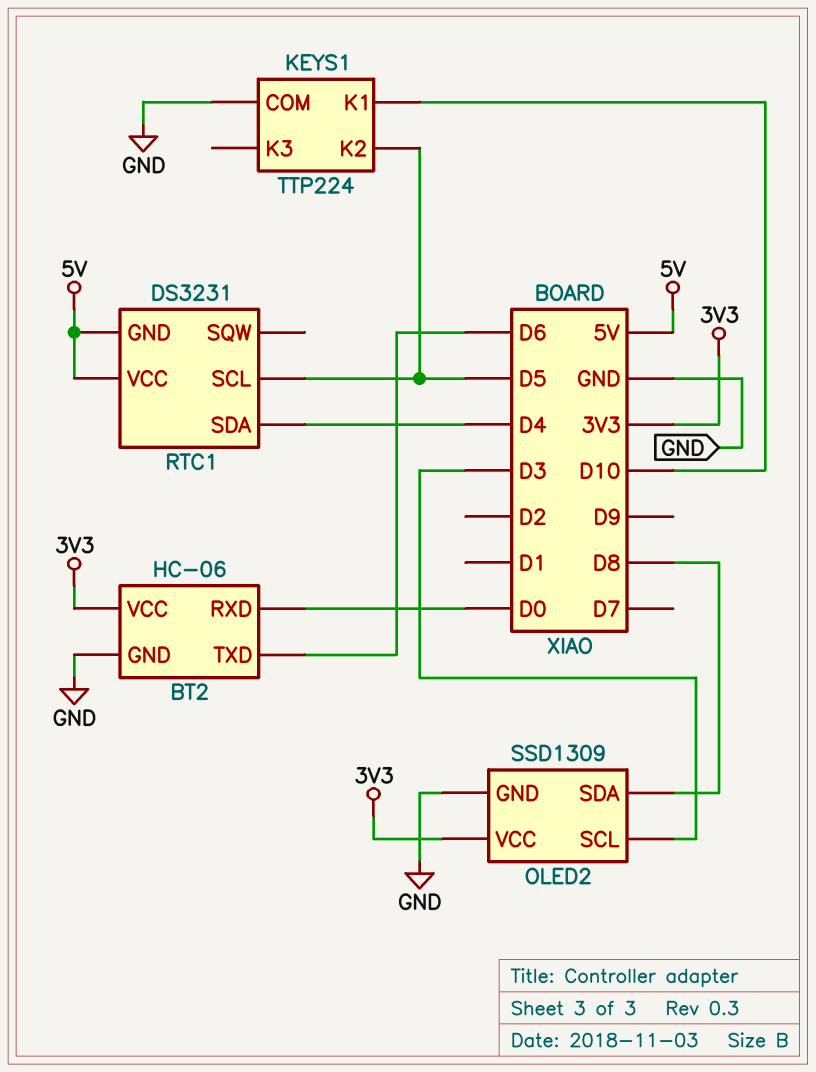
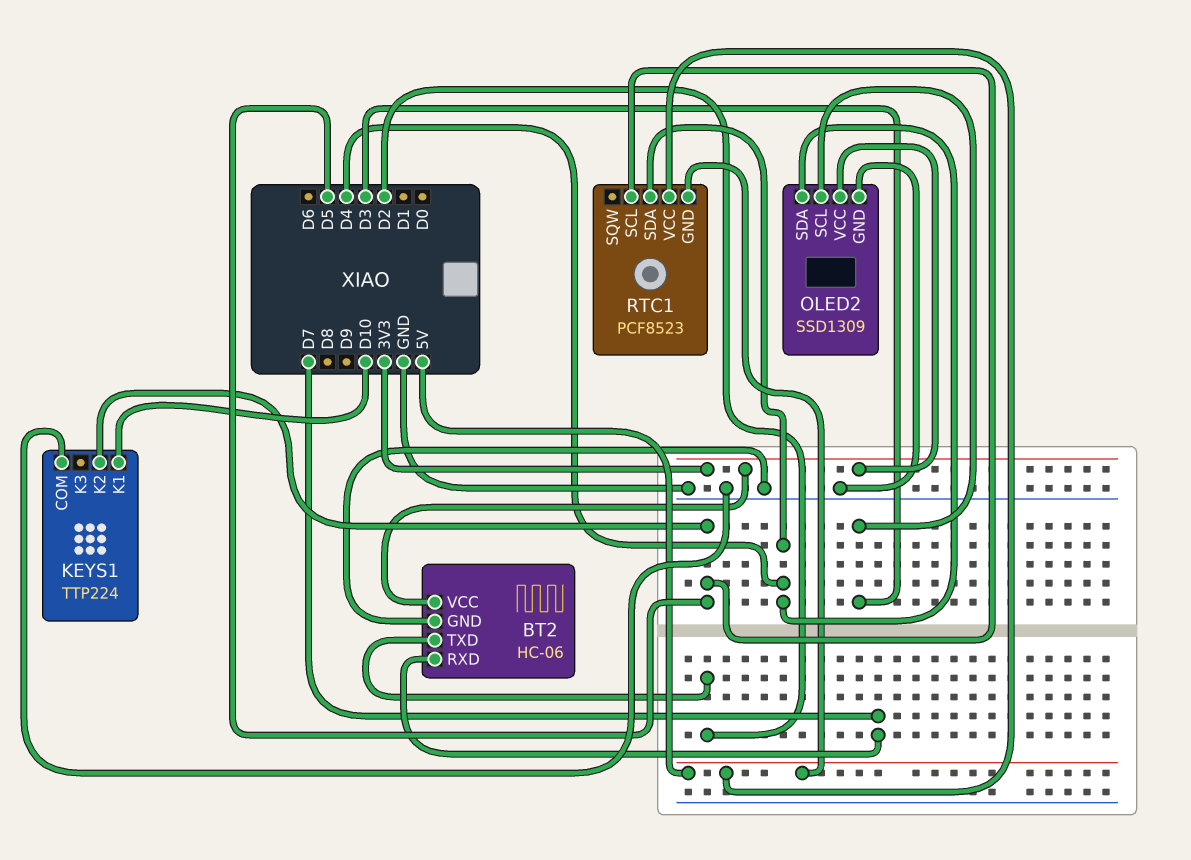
BT2 pin RXD: D0 -> D7
BT2 pin TXD: D6 -> D2
OLED2 pin SDA: D8 -> D4
RTC1: DS3231 -> PCF8523

